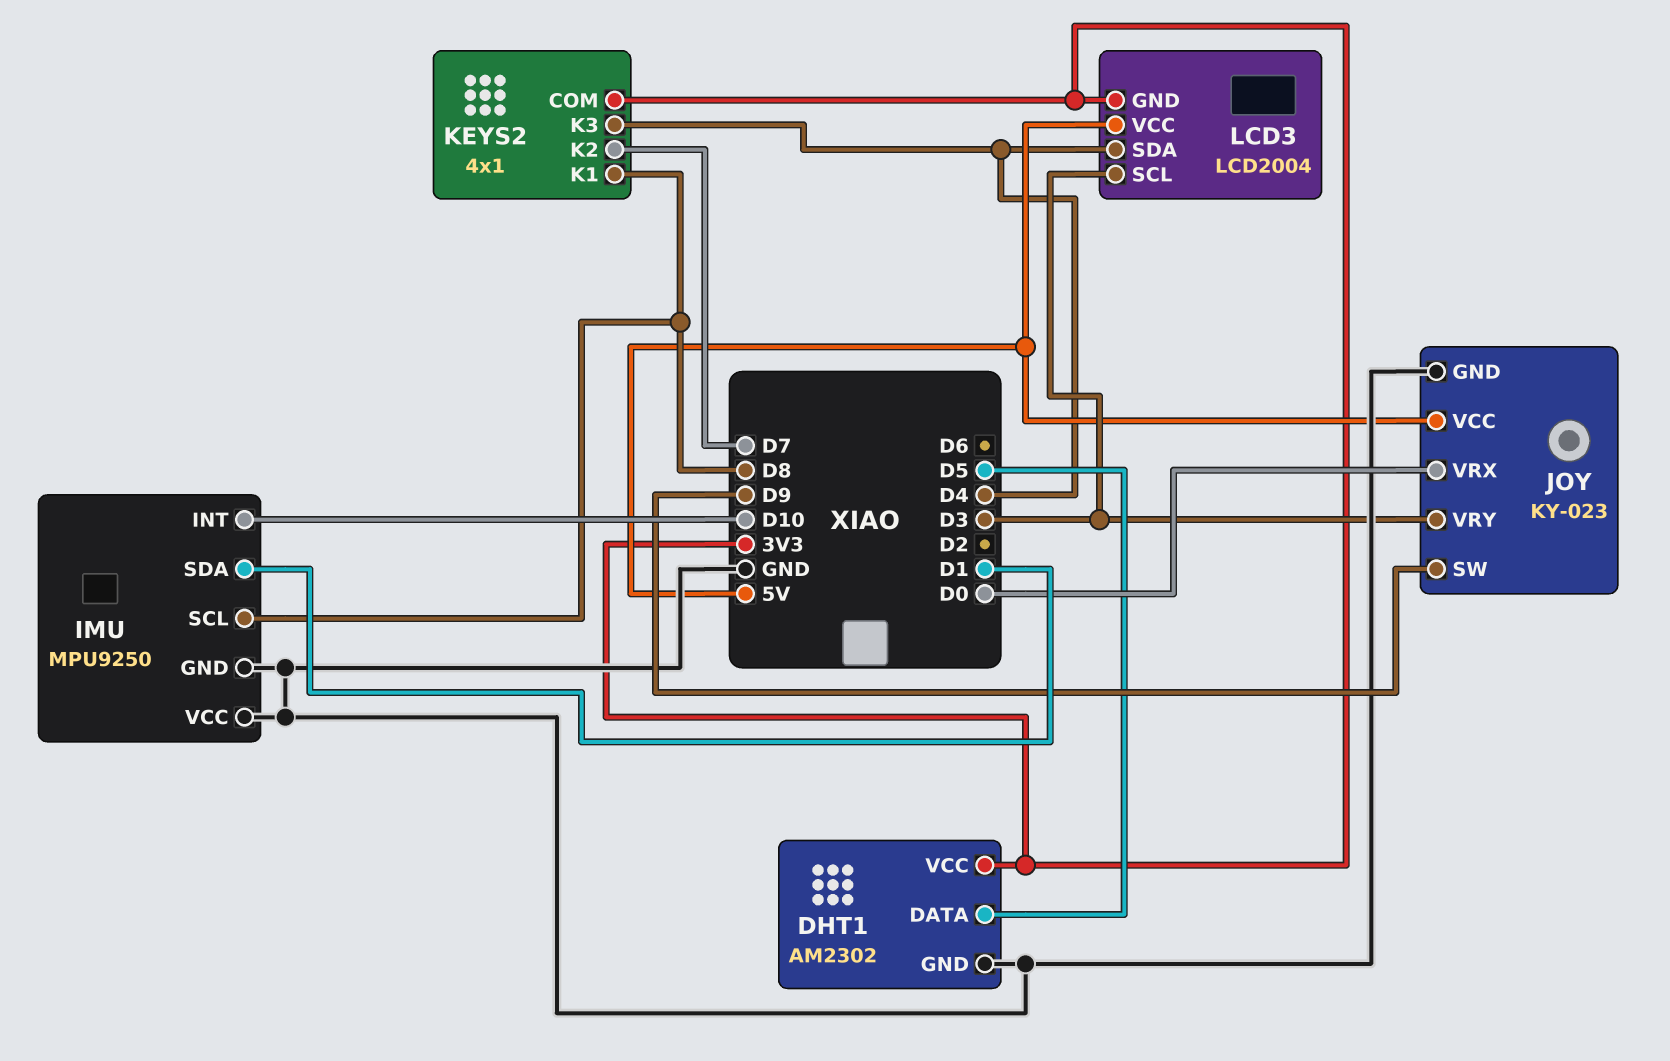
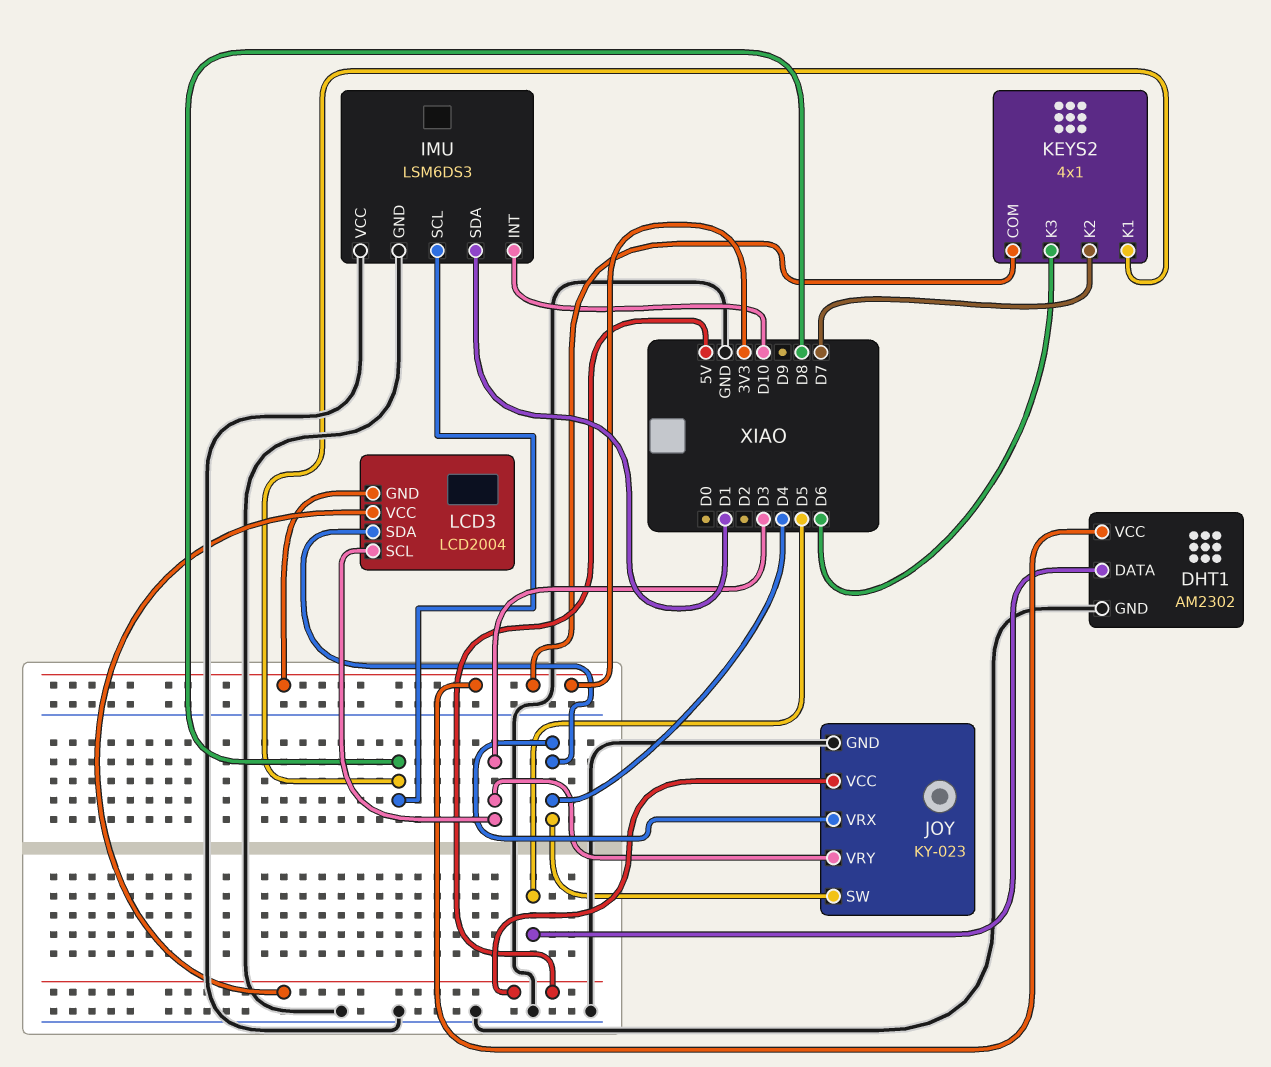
IMU: MPU9250 -> LSM6DS3
JOY pin SW: D9 -> D4
JOY pin VRX: D0 -> D4
KEYS2 pin K3: D4 -> D6

